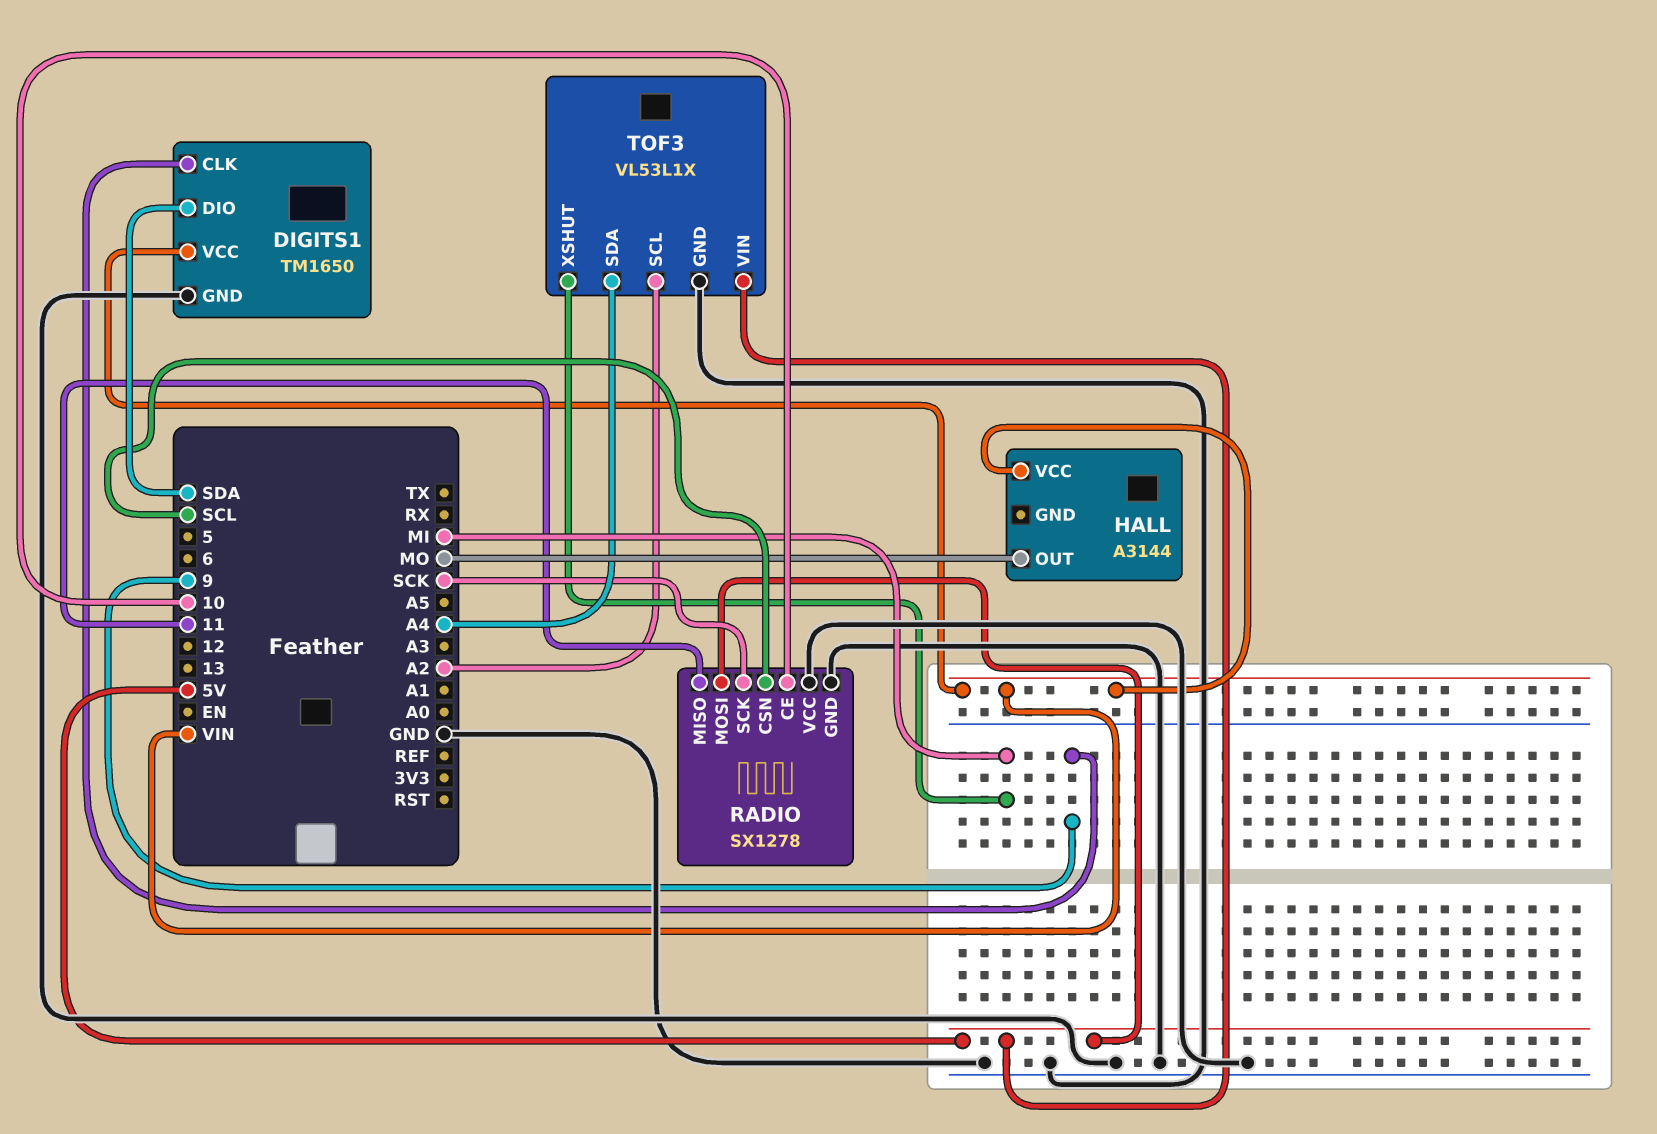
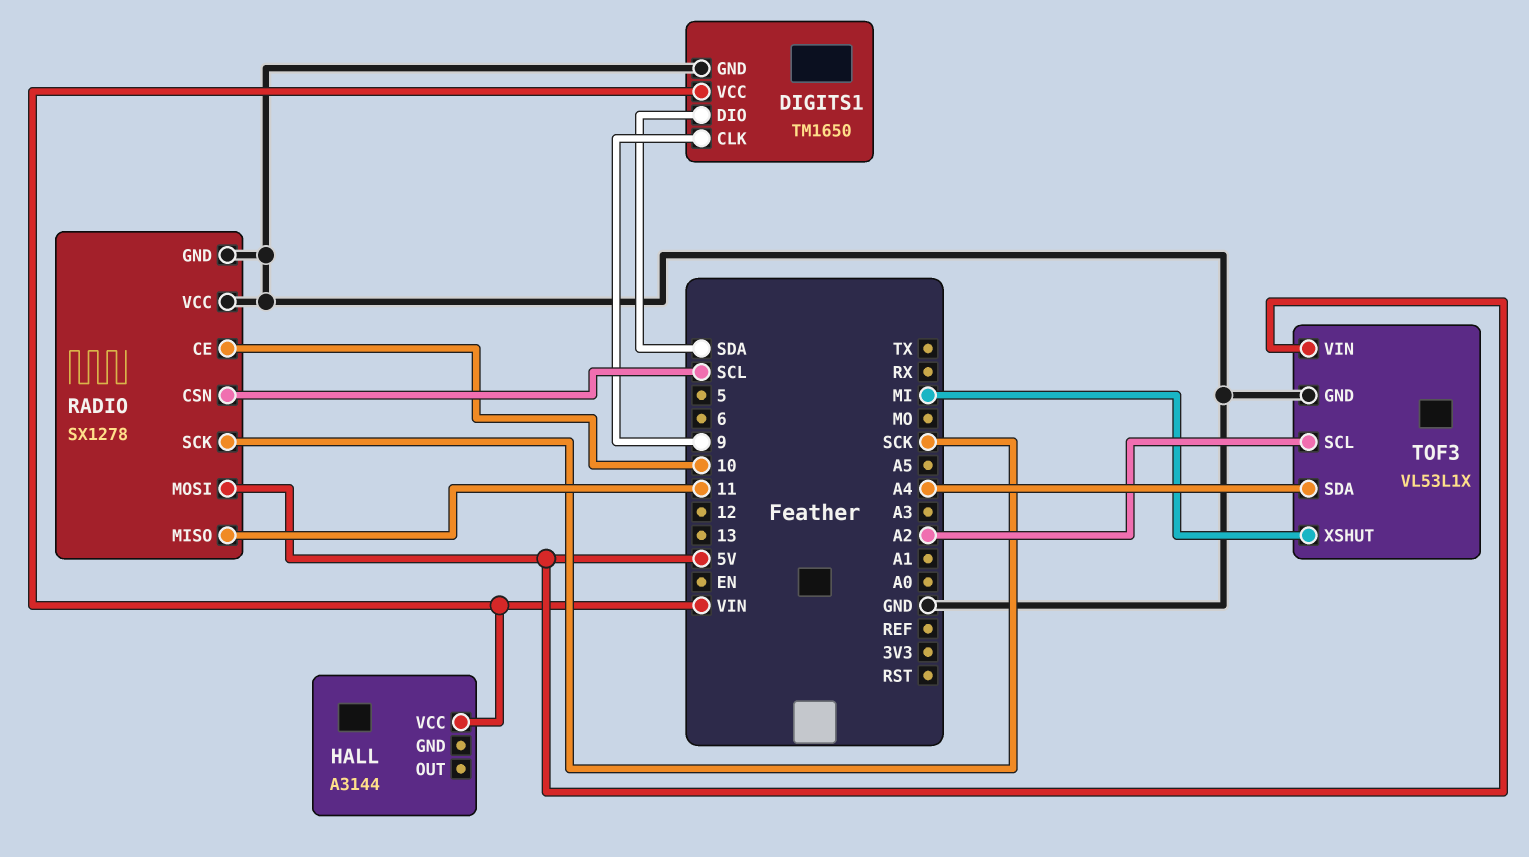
HALL pin OUT: MO -> none

